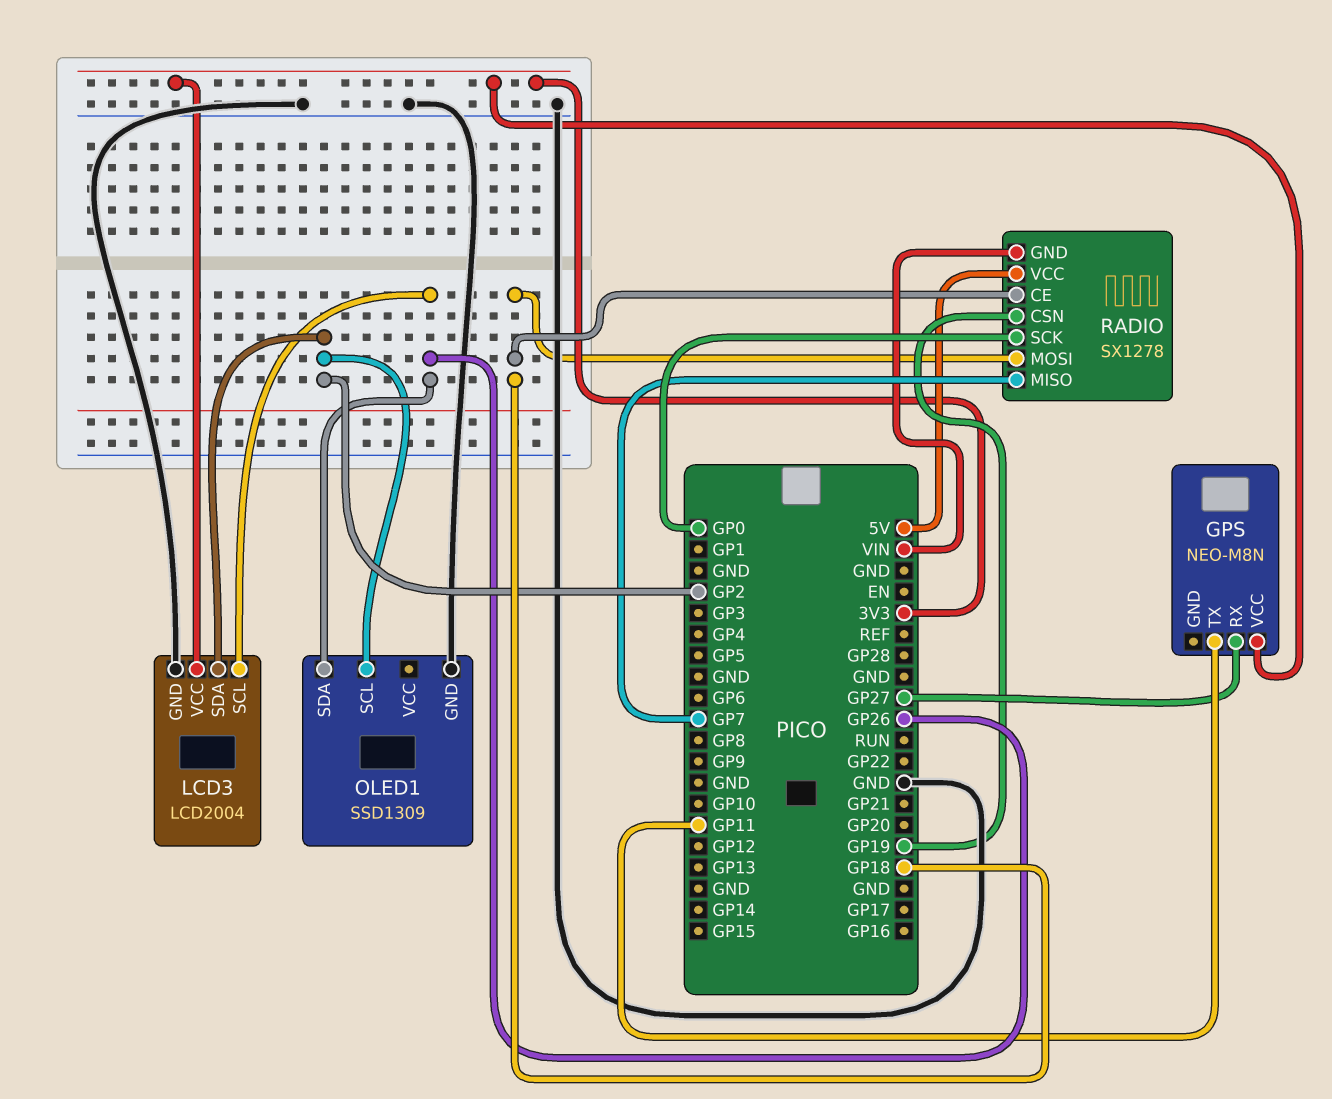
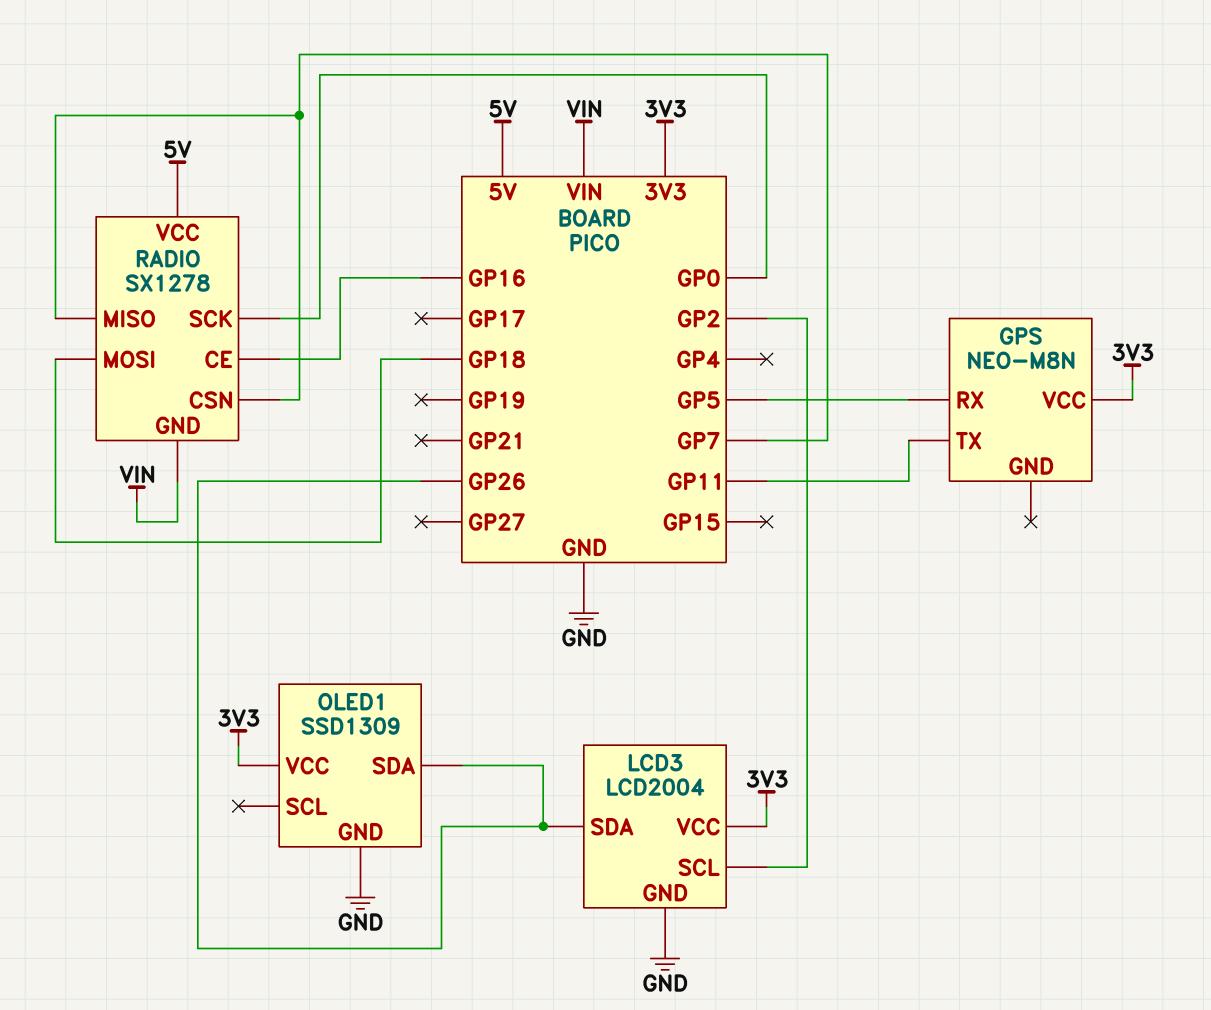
GPS pin RX: GP27 -> GP5
LCD3 pin SCL: GP26 -> GP2
LCD3 pin SDA: GP2 -> GP26
OLED1 pin SCL: GP2 -> none
OLED1 pin VCC: none -> 3V3
RADIO pin CE: GP18 -> GP16
RADIO pin CSN: GP19 -> GP7

